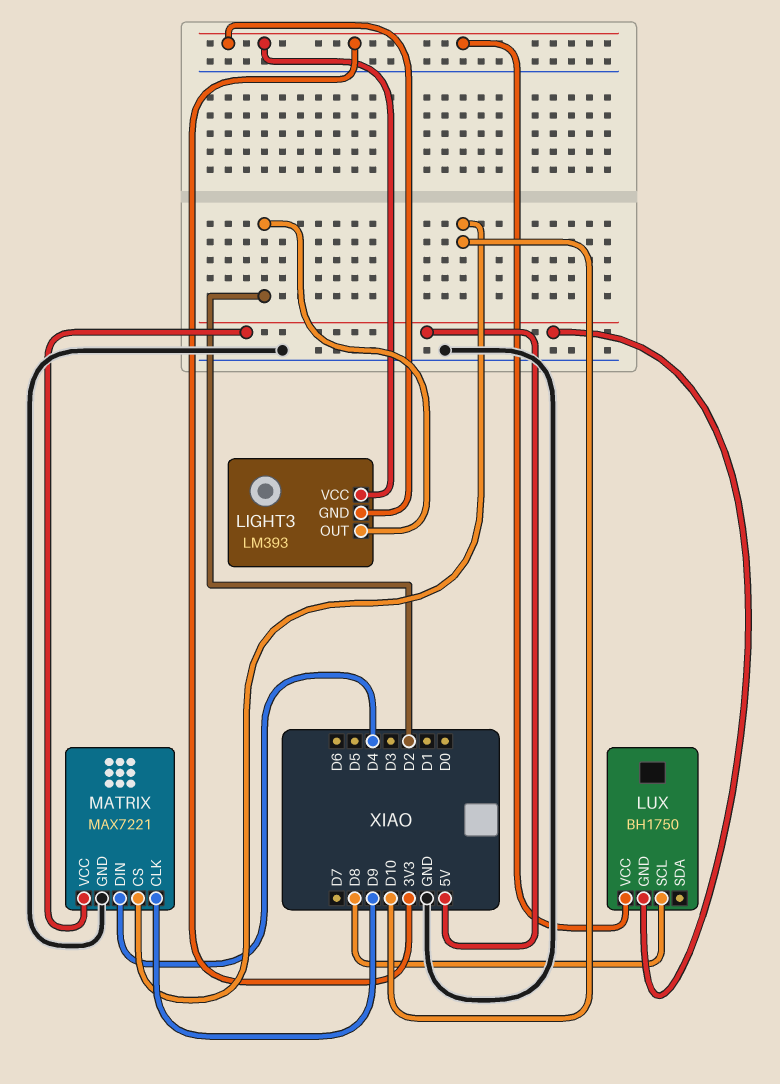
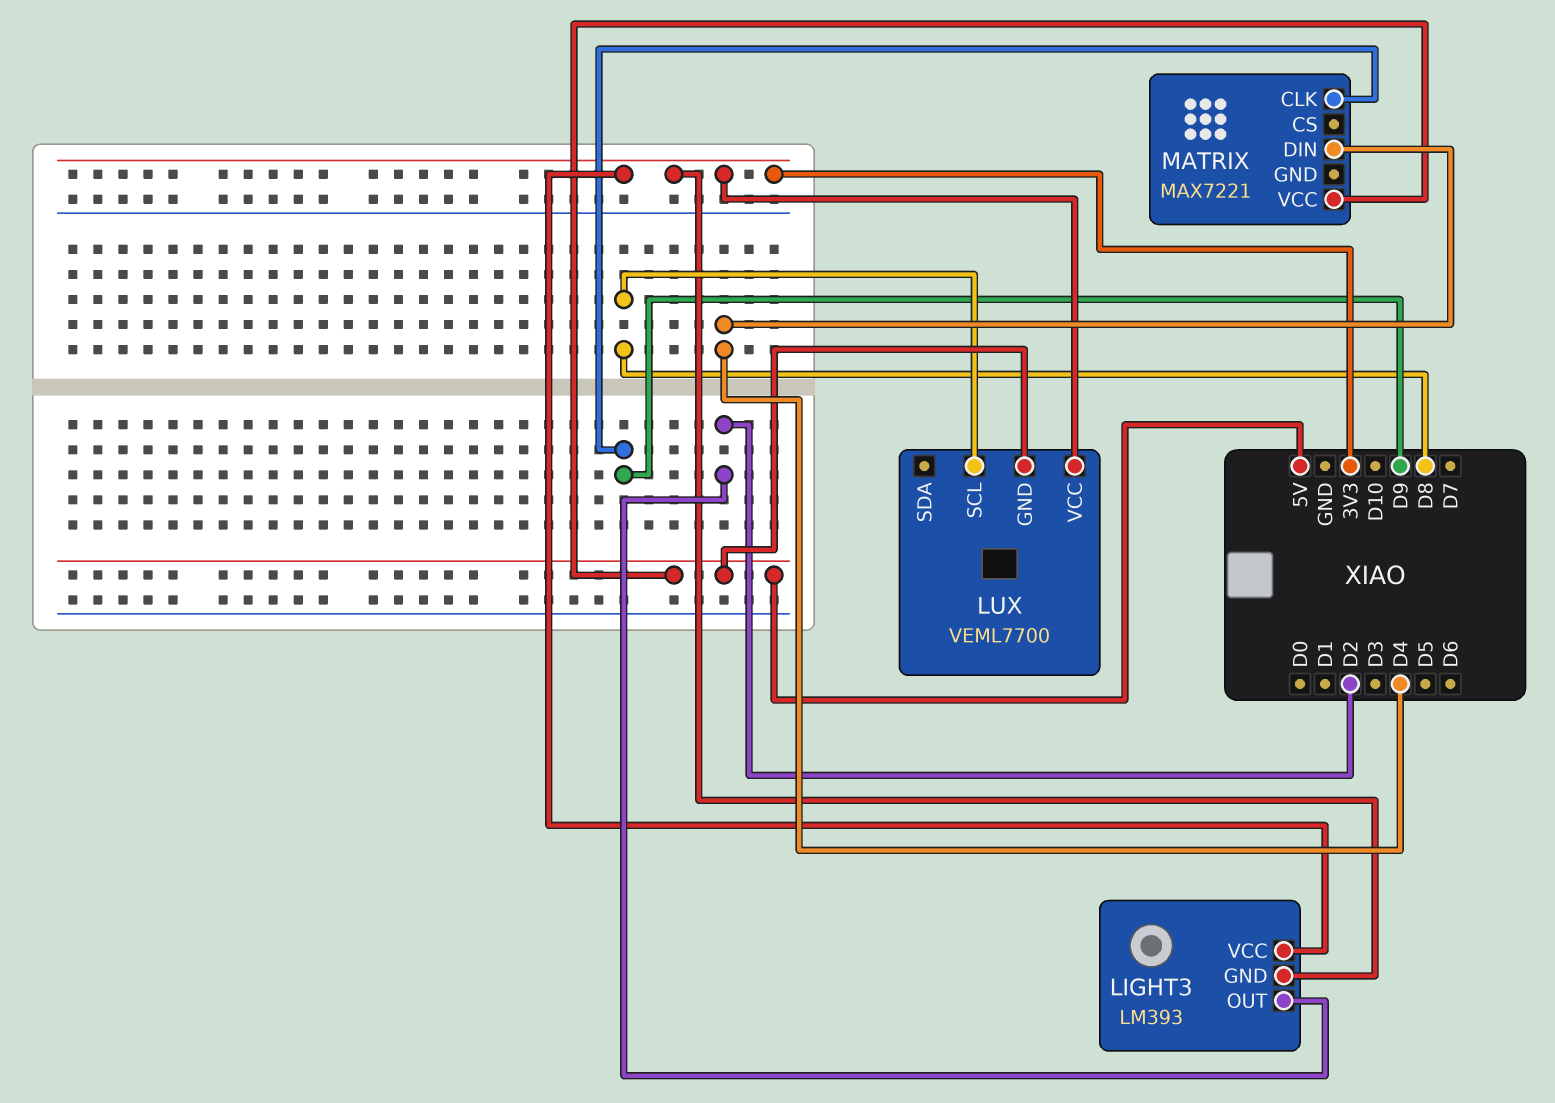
LUX: BH1750 -> VEML7700
MATRIX pin CS: D10 -> none
MATRIX pin GND: GND -> none

